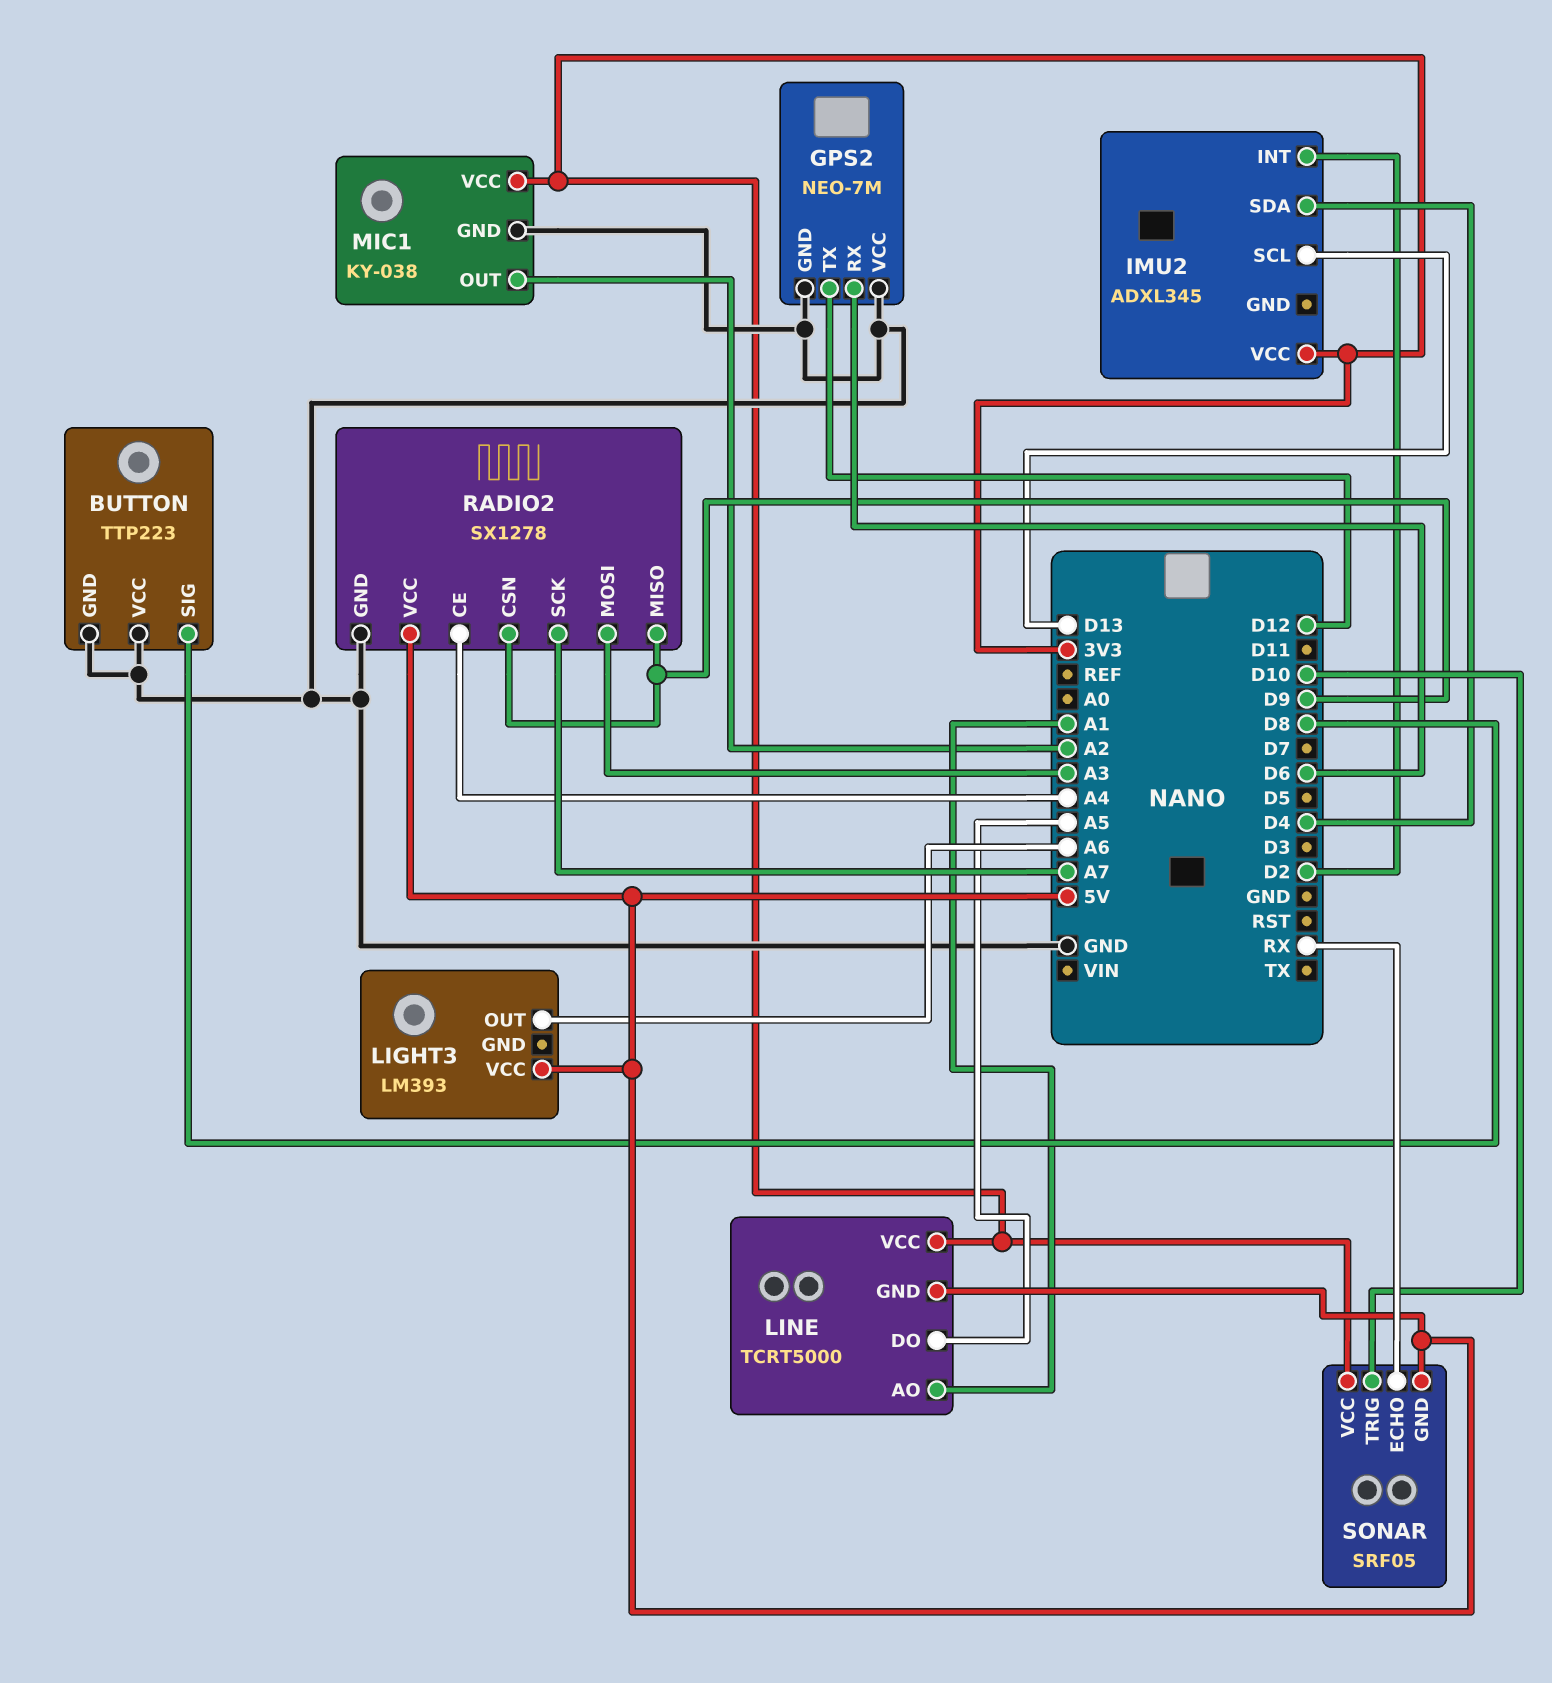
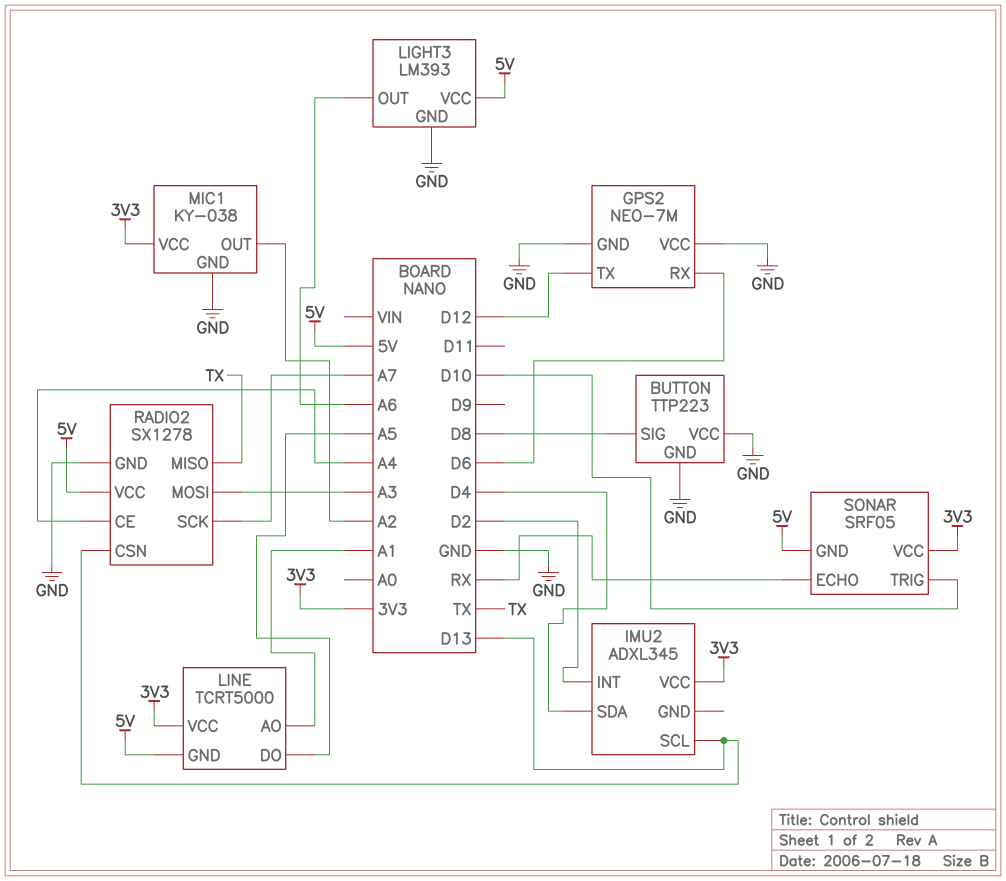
LIGHT3 pin GND: none -> GND
RADIO2 pin CSN: D9 -> D13
RADIO2 pin MISO: D9 -> TX

